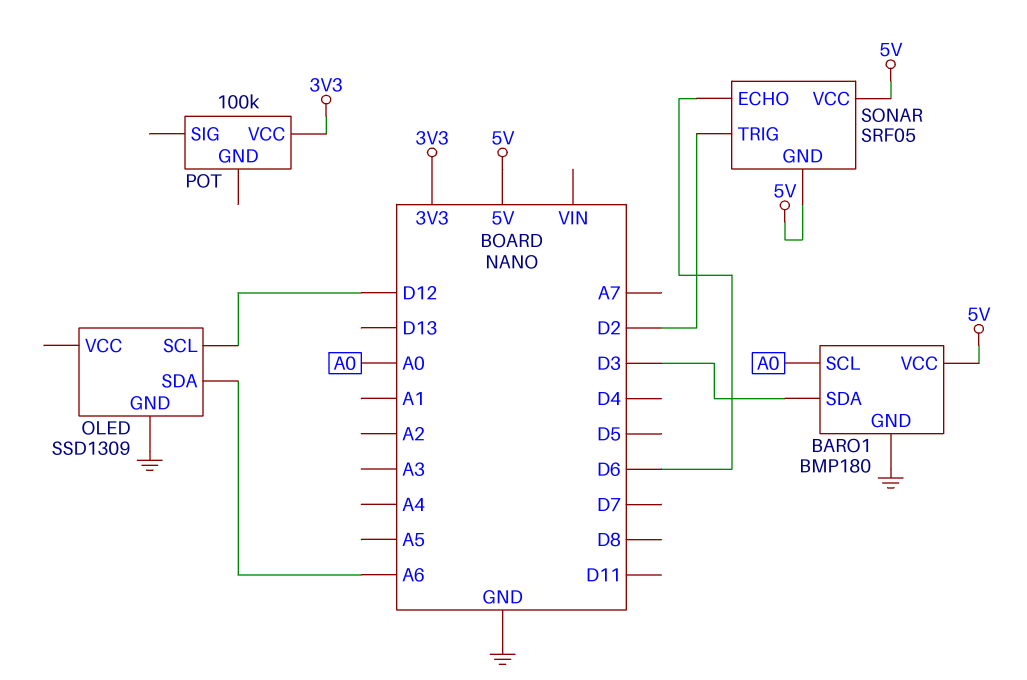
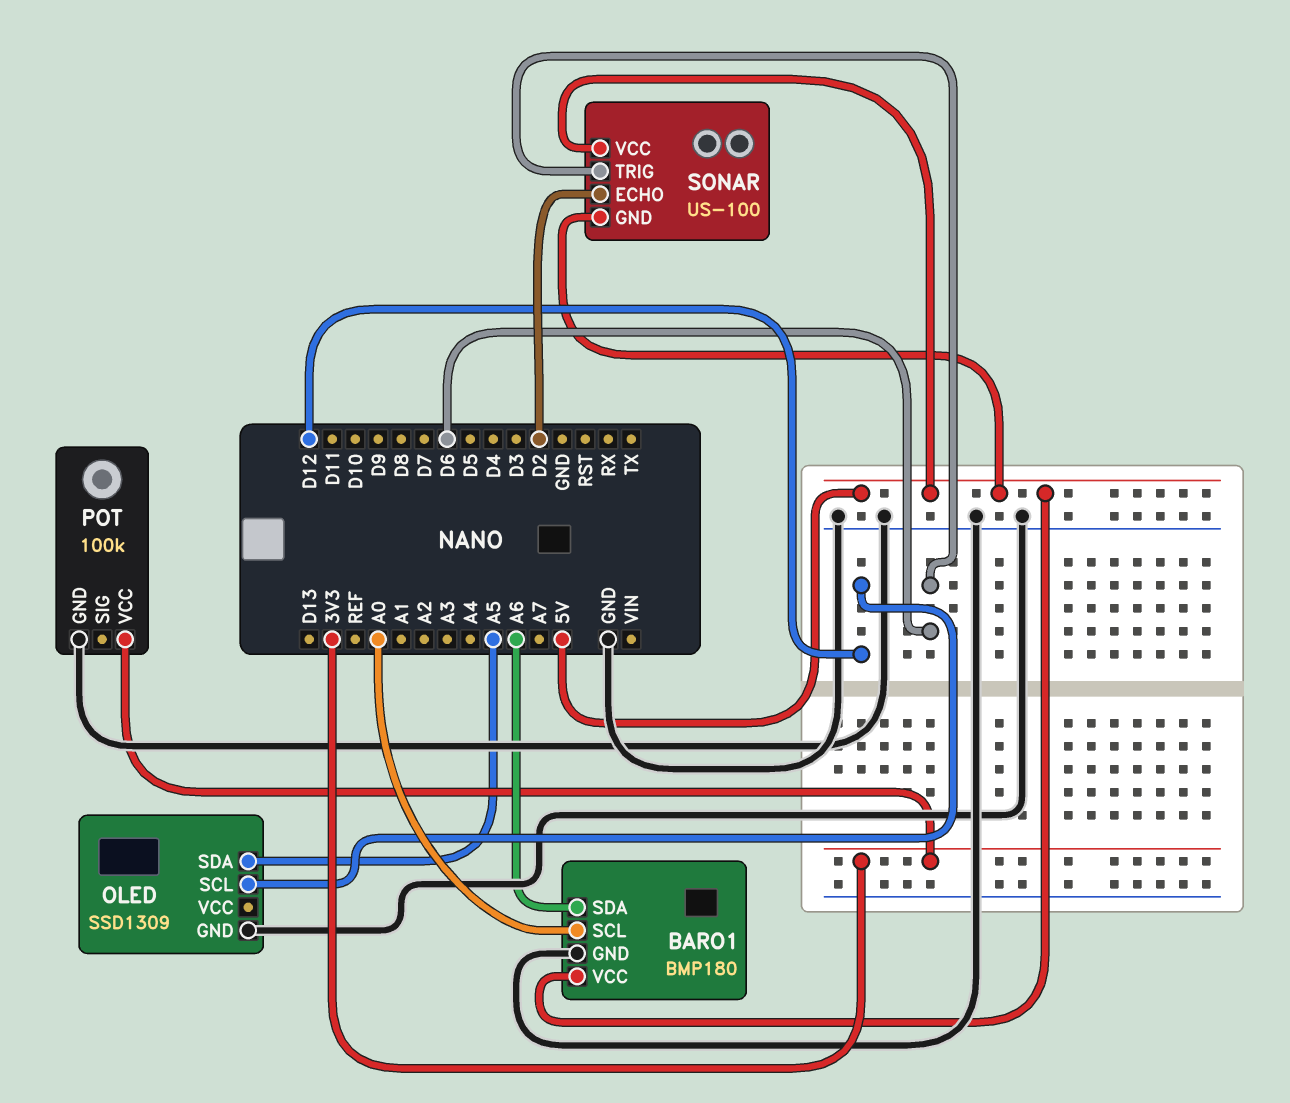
BARO1 pin SDA: D3 -> A6
OLED pin SDA: A6 -> A5
POT pin GND: none -> GND
SONAR: SRF05 -> US-100
SONAR pin ECHO: D6 -> D2
SONAR pin TRIG: D2 -> D6

